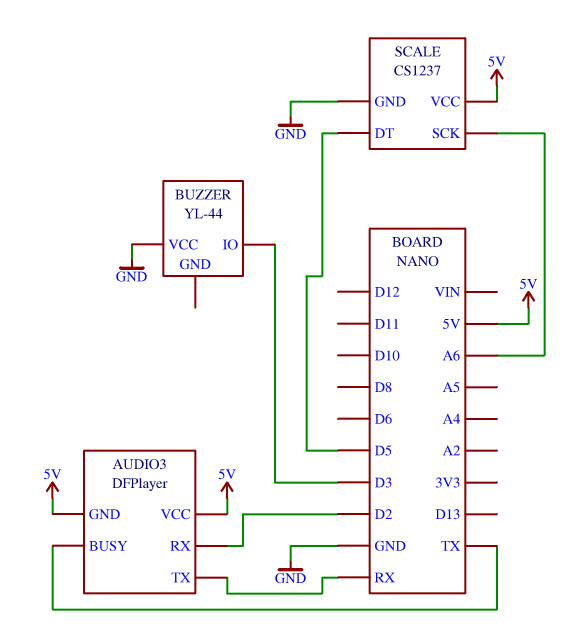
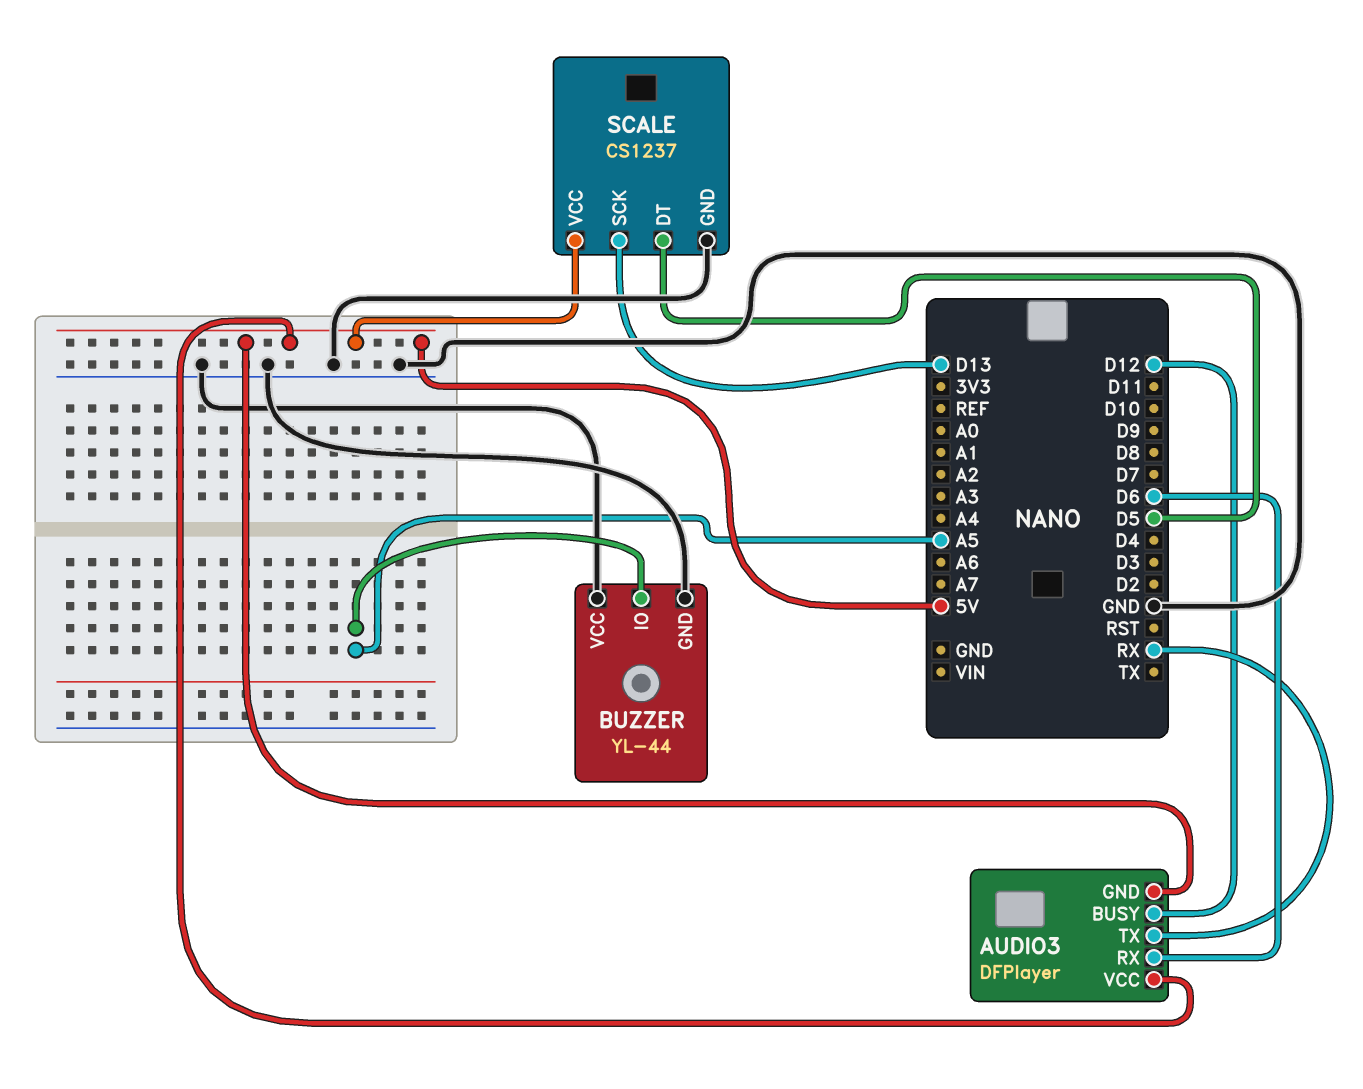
AUDIO3 pin BUSY: TX -> D12
AUDIO3 pin RX: D2 -> D6
BUZZER pin GND: none -> GND
BUZZER pin IO: D3 -> A5
SCALE pin SCK: A6 -> D13

